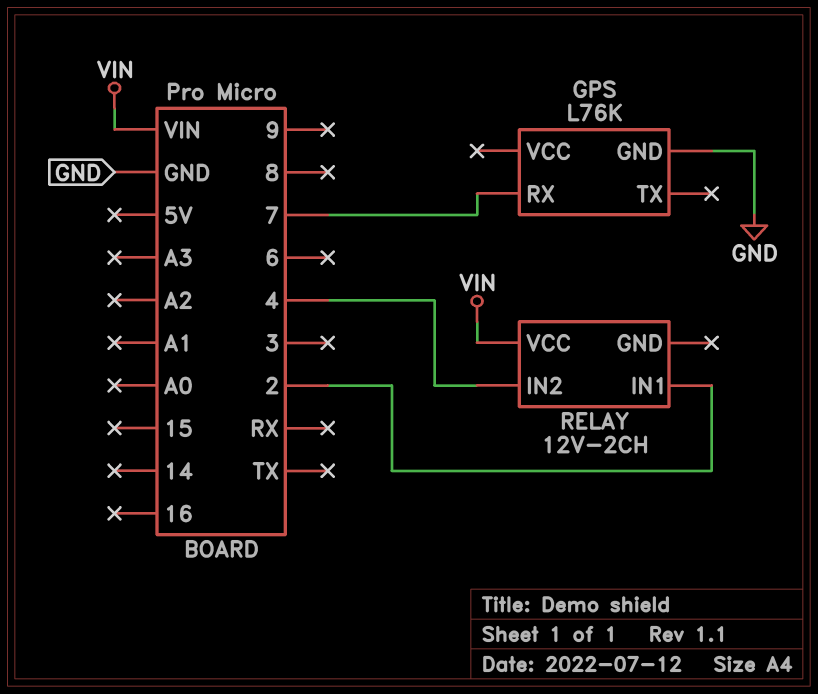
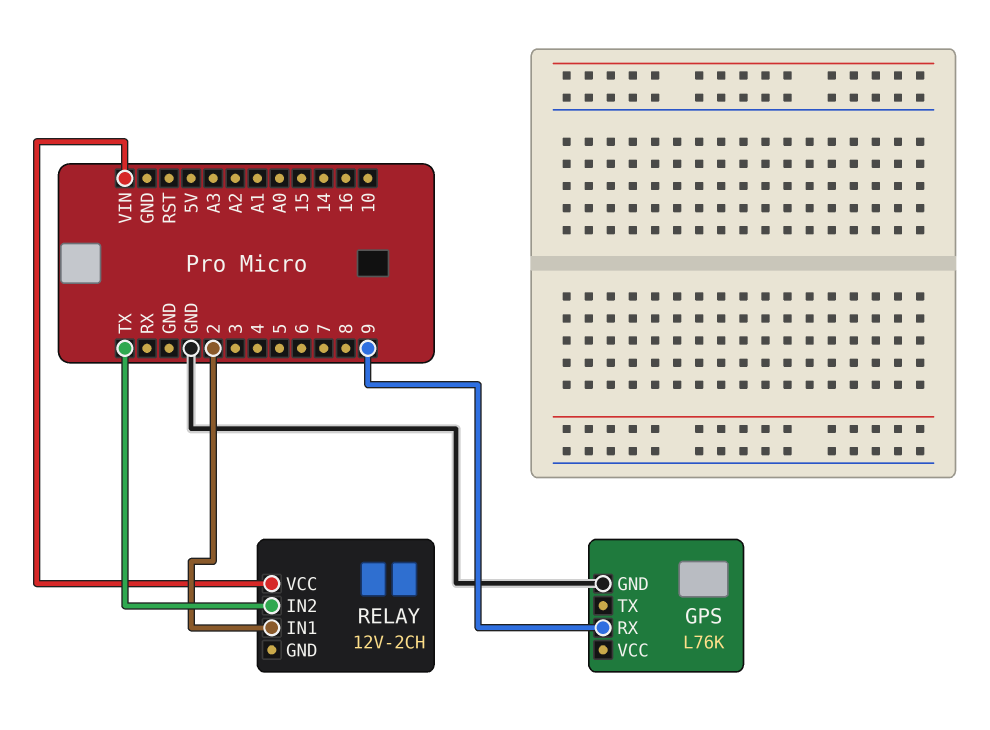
GPS pin RX: 7 -> 9
RELAY pin IN2: 4 -> TX

